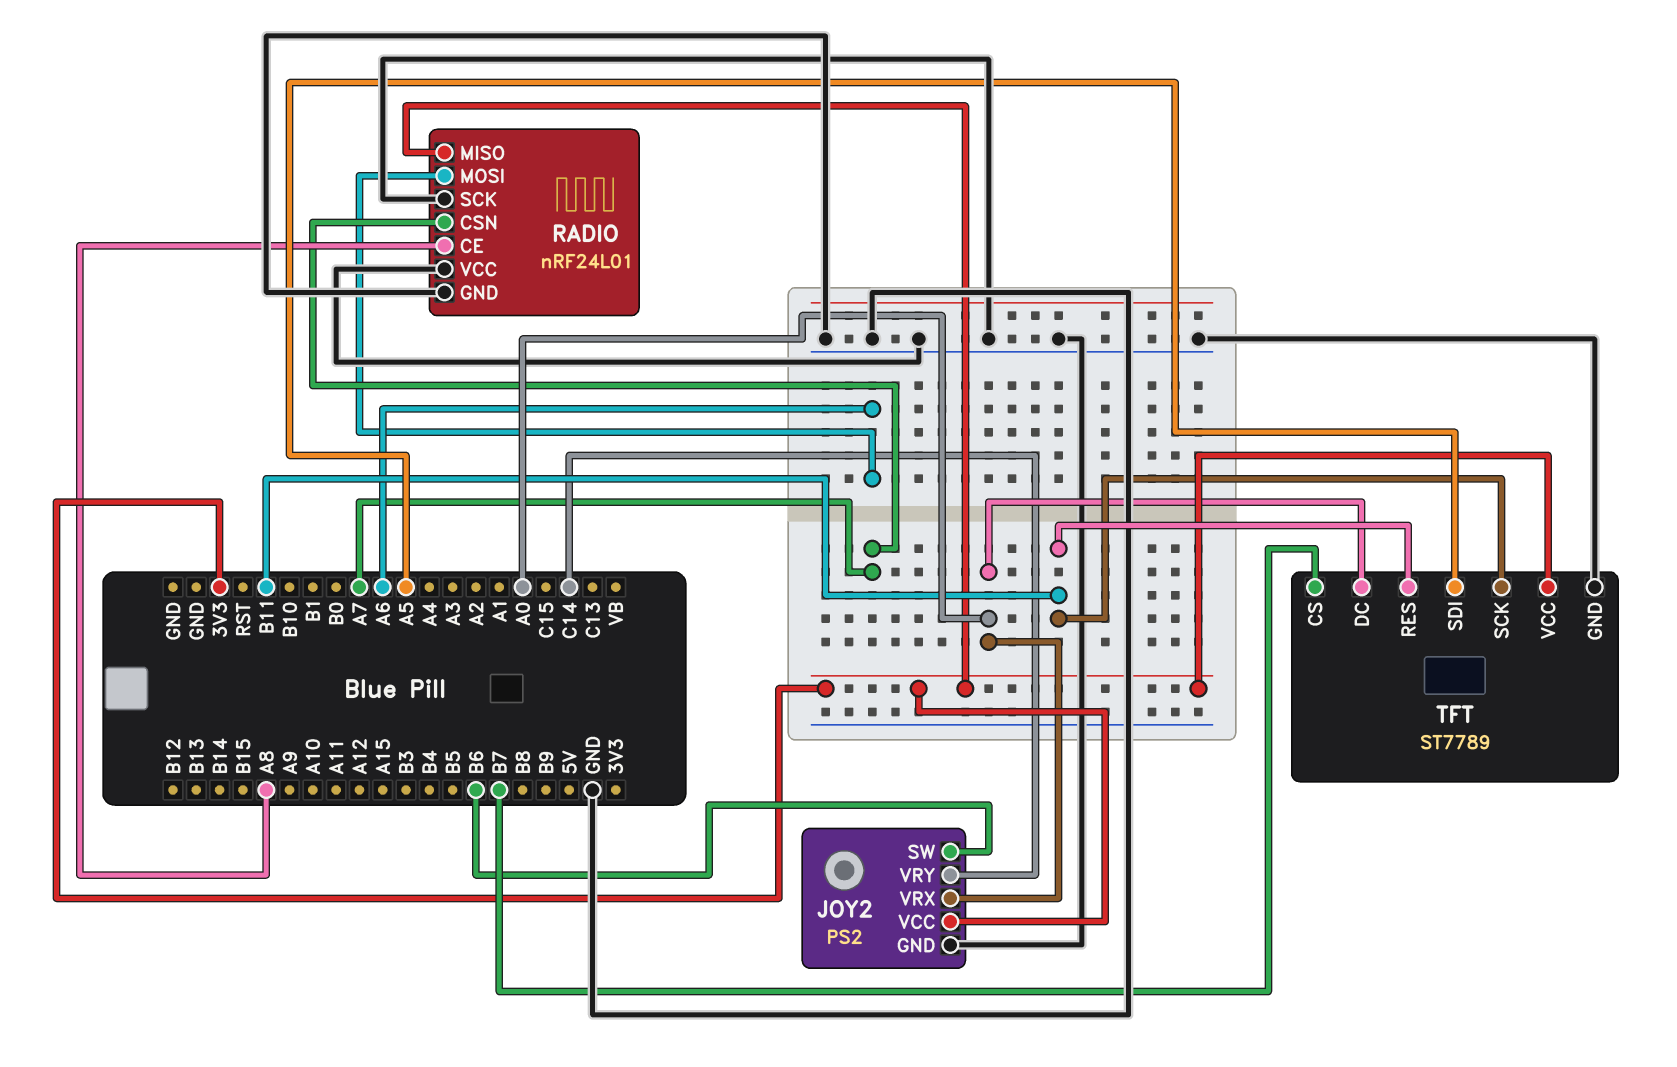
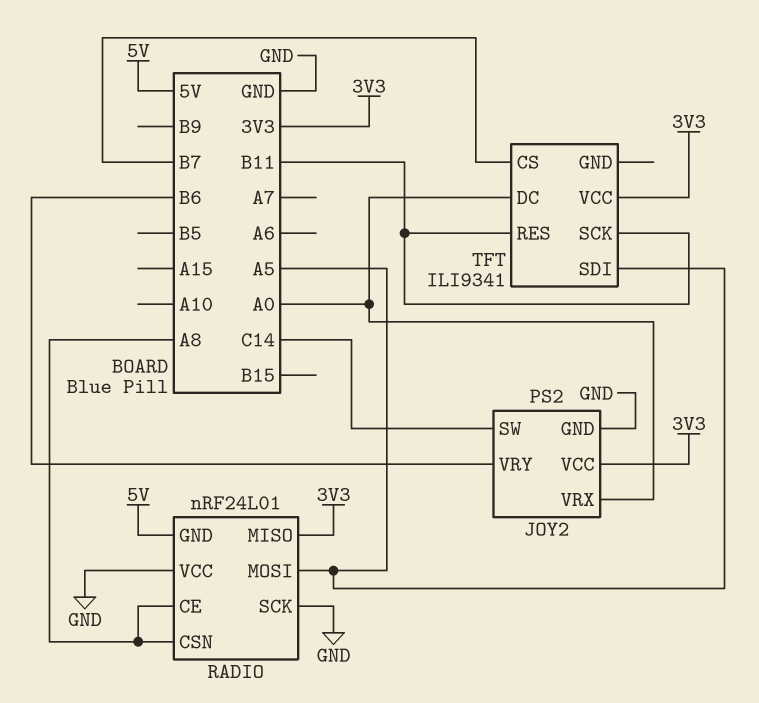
JOY2 pin SW: B6 -> C14
JOY2 pin VRY: C14 -> B6
RADIO pin CSN: A7 -> A8
RADIO pin GND: GND -> 5V
RADIO pin MOSI: A6 -> A5
TFT: ST7789 -> ILI9341
TFT pin GND: GND -> none

